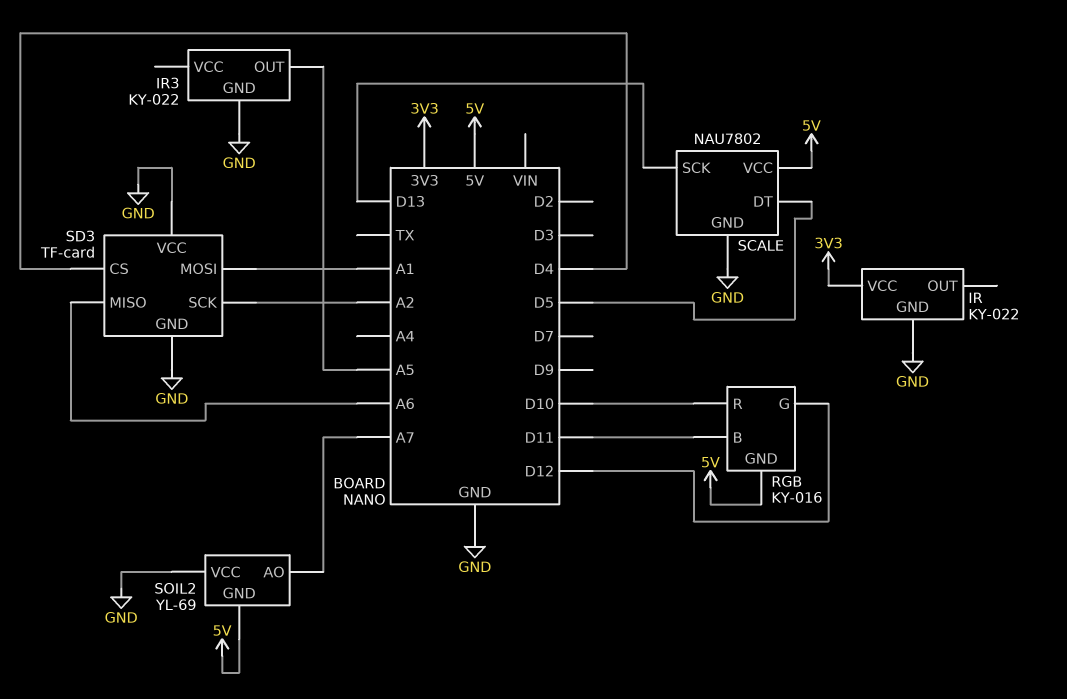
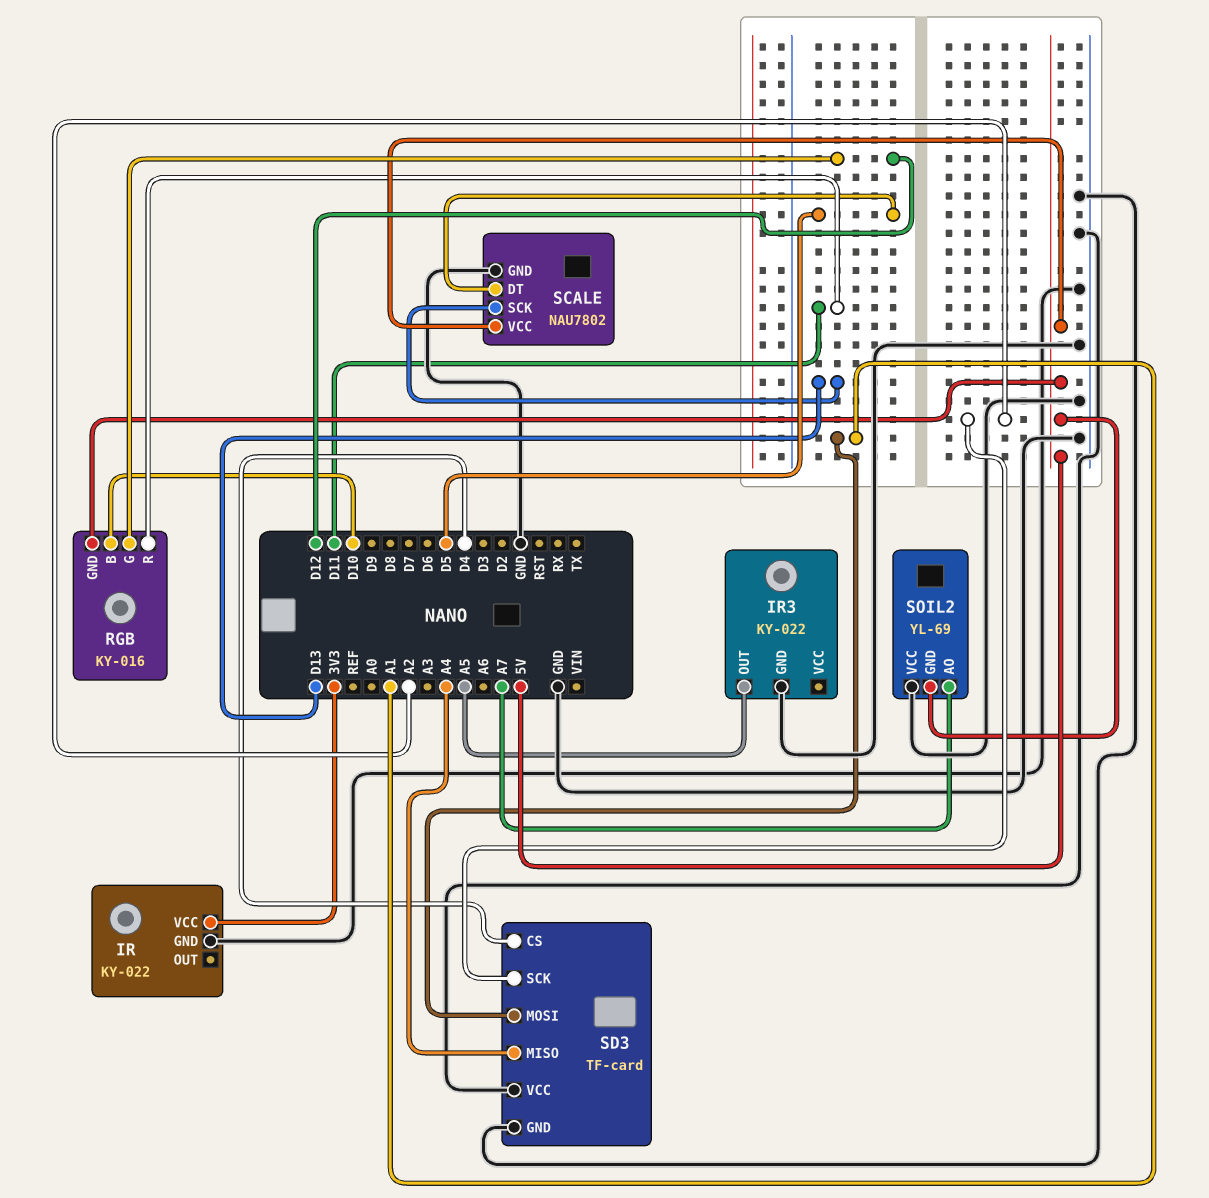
RGB pin B: D11 -> D10
RGB pin R: D10 -> D11
SD3 pin MISO: A6 -> A4

